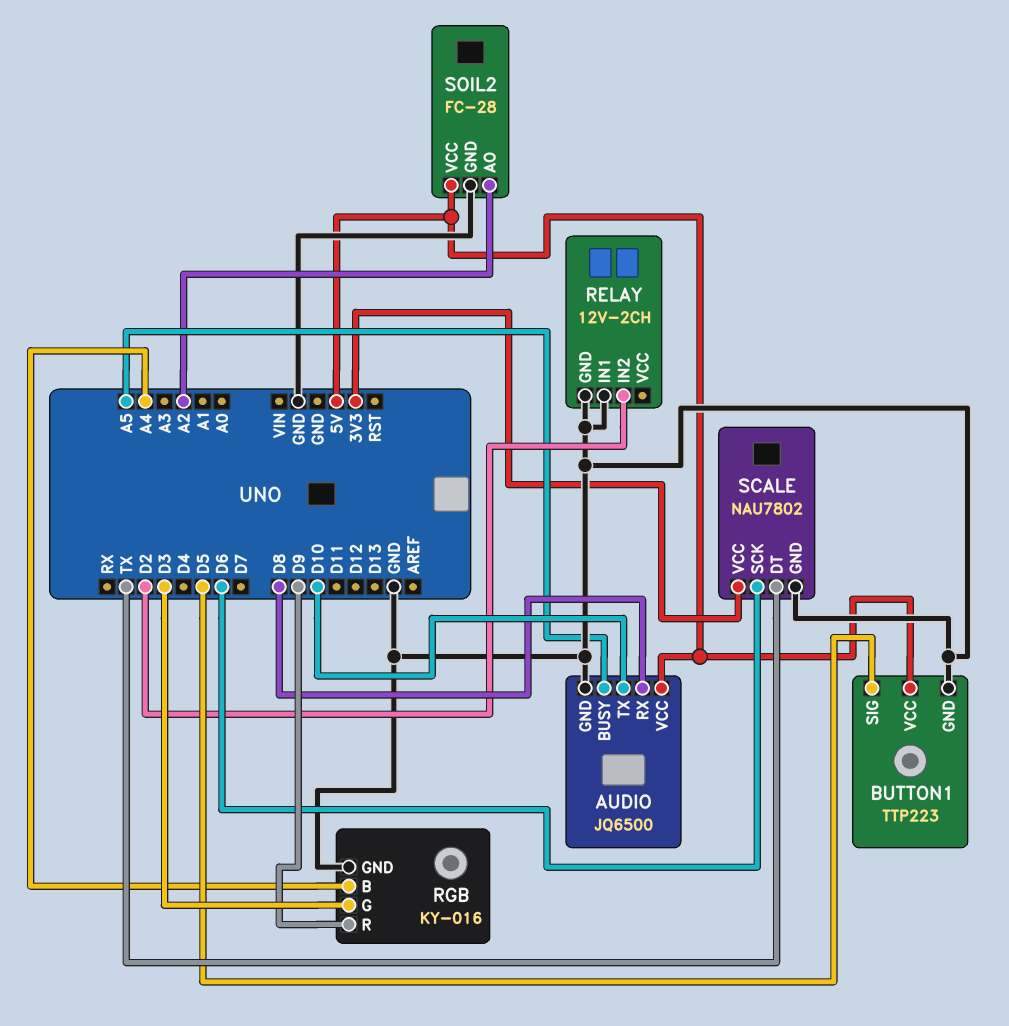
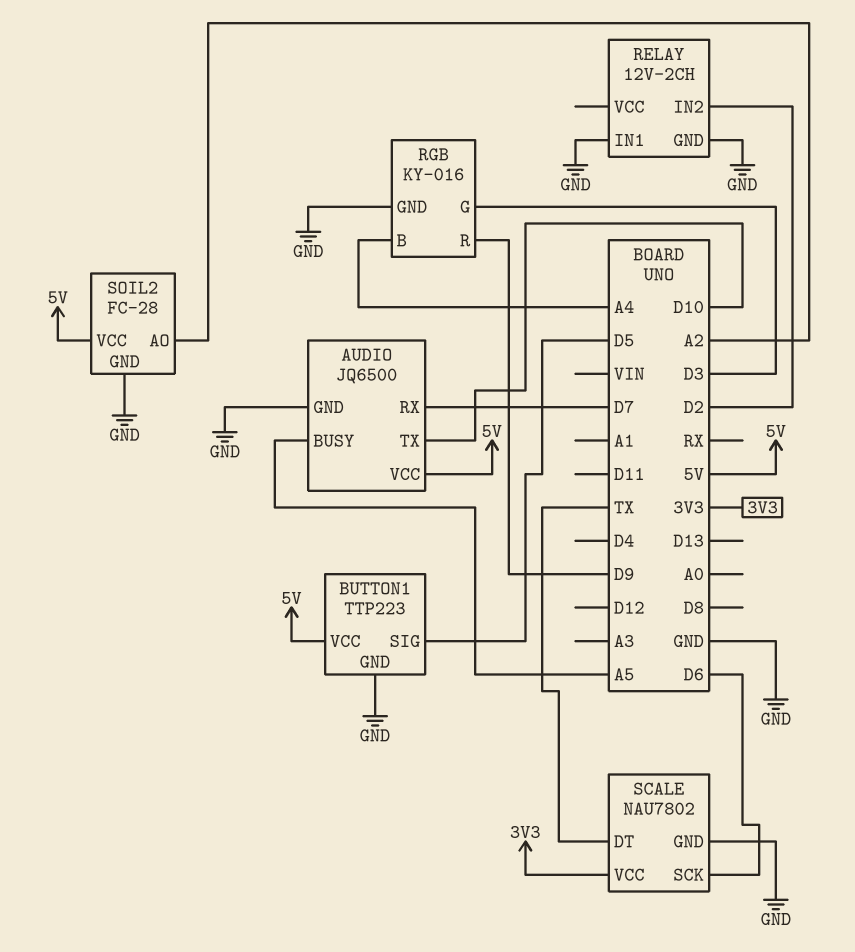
AUDIO pin RX: D8 -> D7

